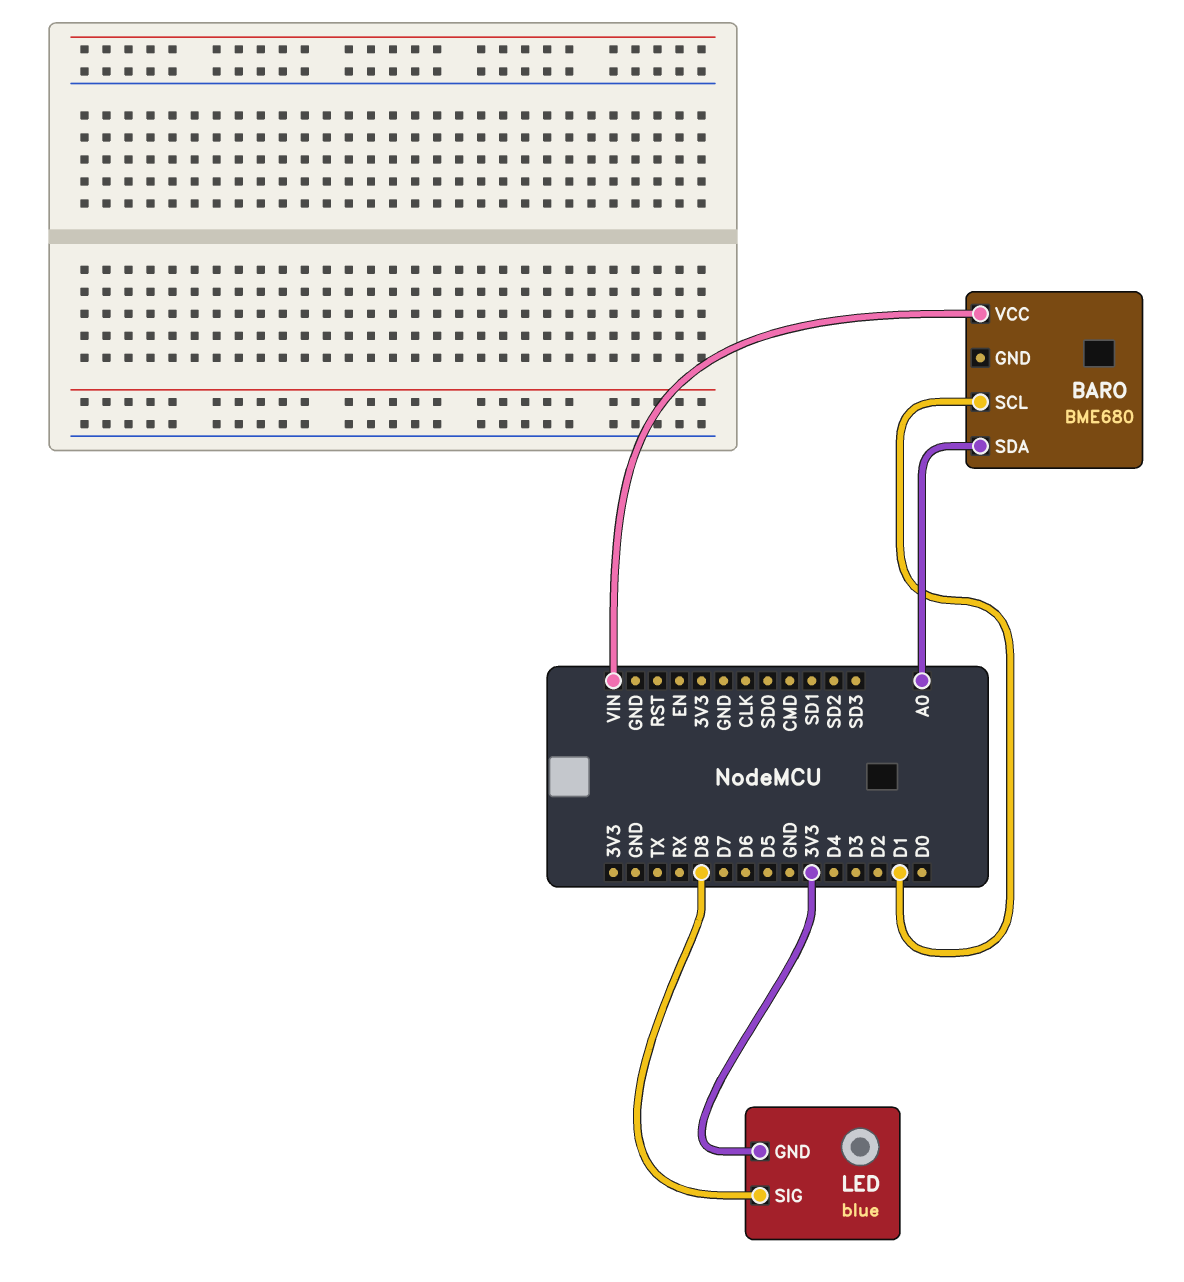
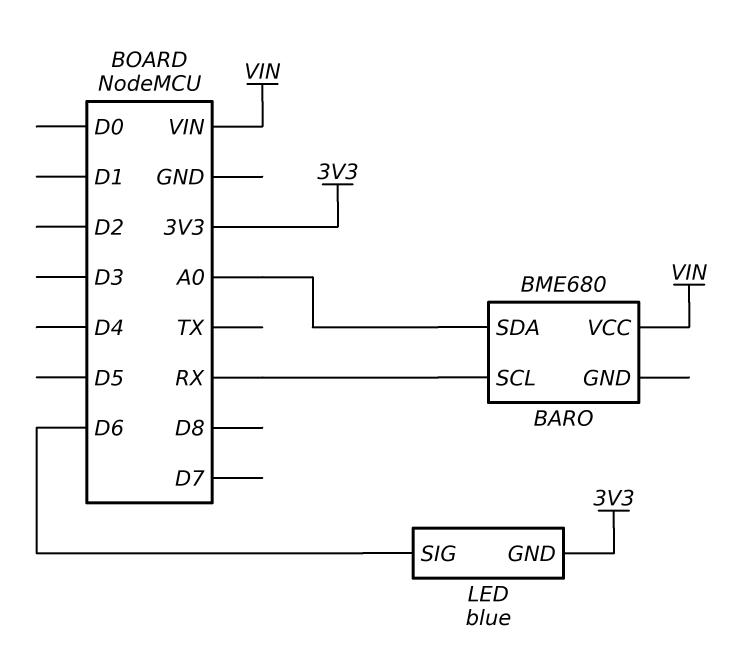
BARO pin SCL: D1 -> RX
LED pin SIG: D8 -> D6

